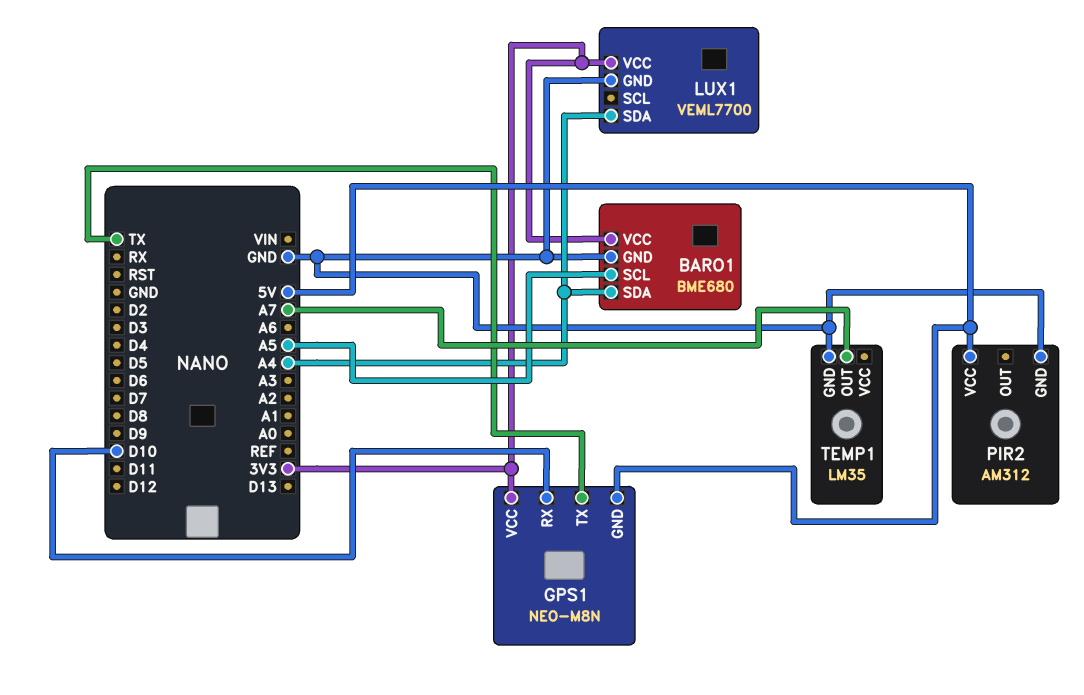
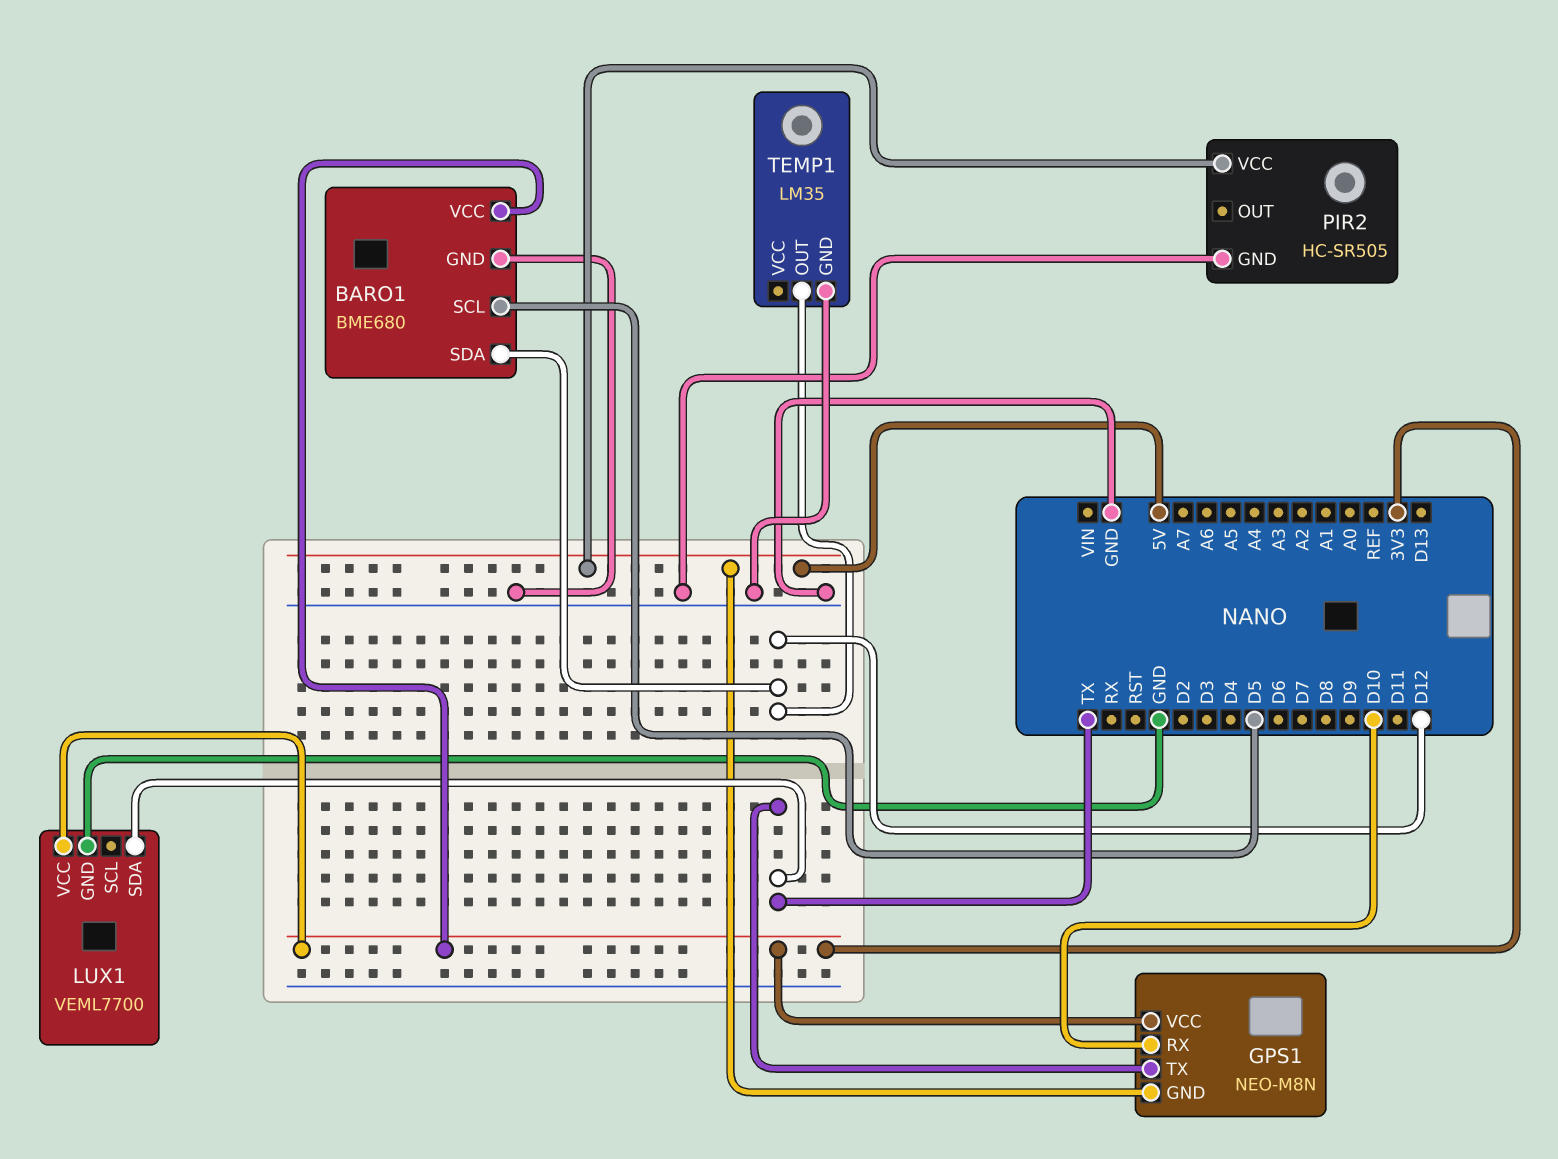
BARO1 pin SCL: A5 -> D5
BARO1 pin SDA: A4 -> D12
LUX1 pin SDA: A4 -> TX
PIR2: AM312 -> HC-SR505
TEMP1 pin OUT: A7 -> D12

